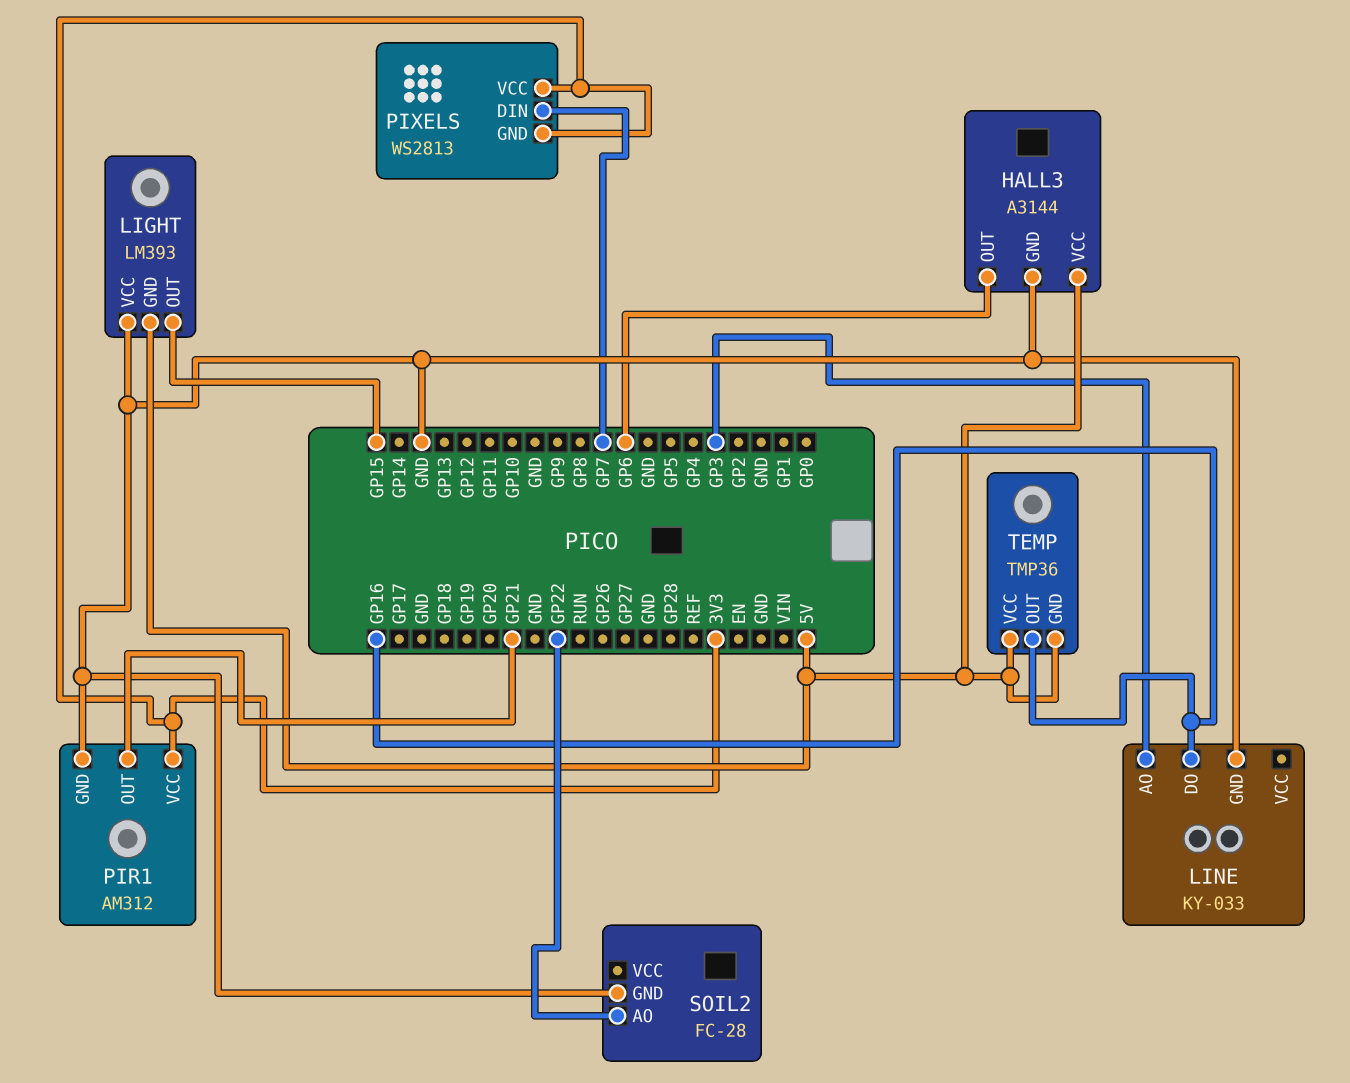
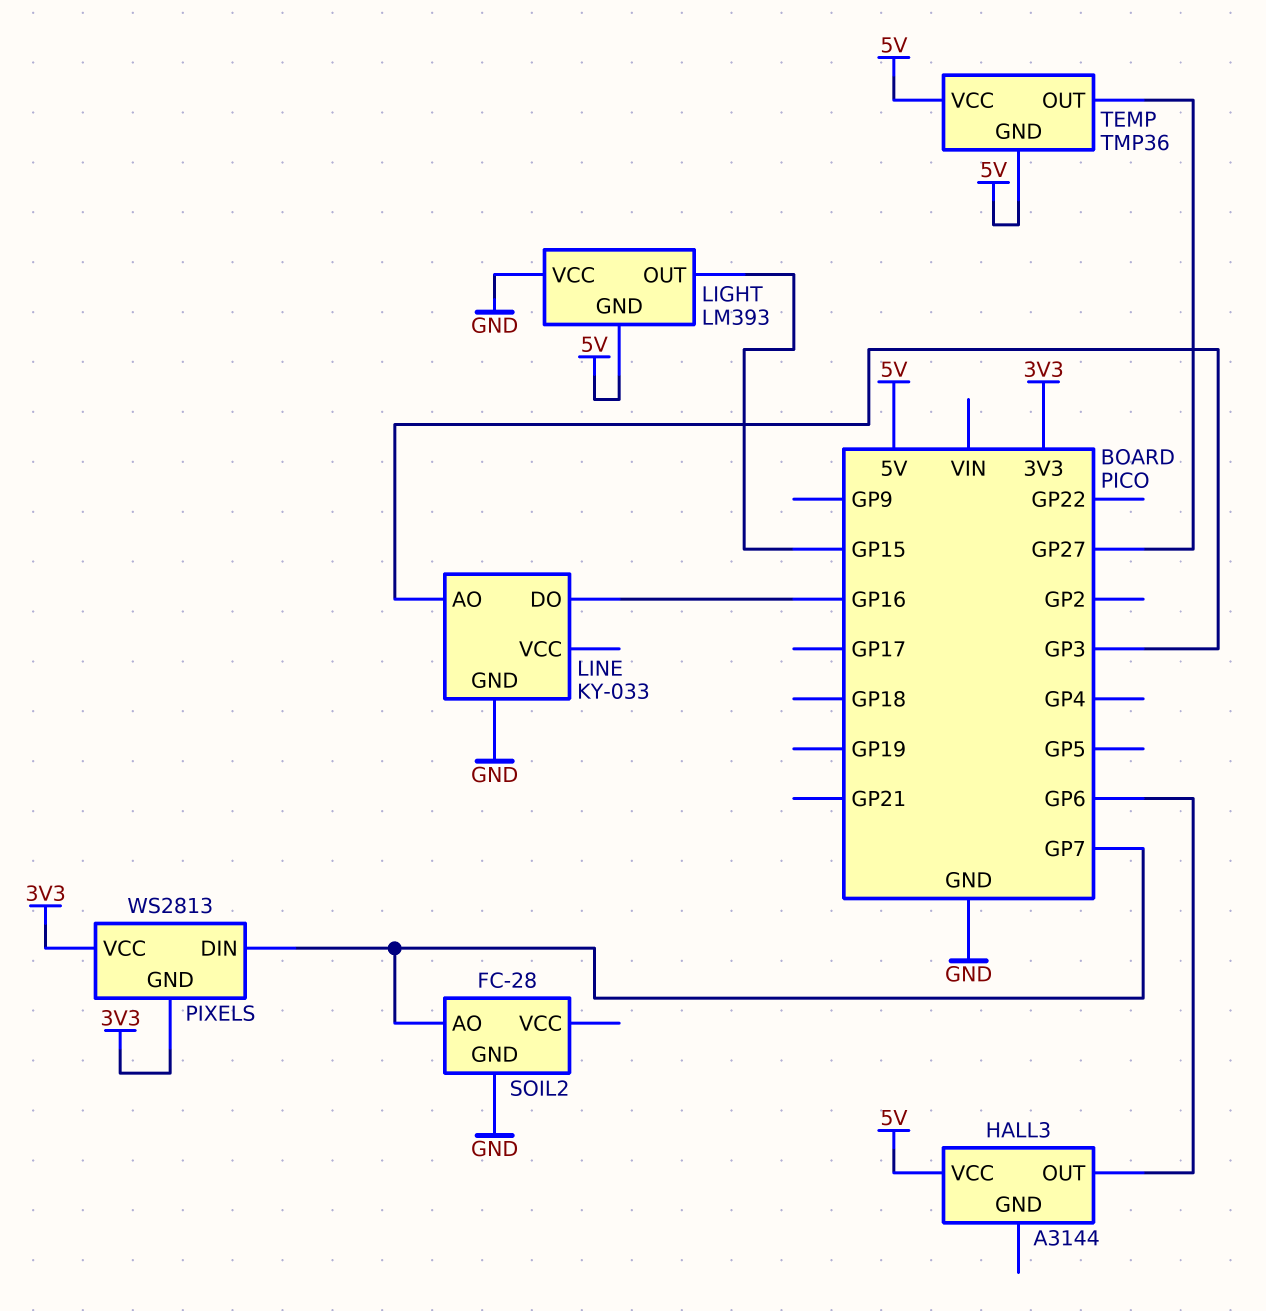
HALL3 pin GND: GND -> none
PIR1: AM312 -> none
PIR1 pin GND: GND -> none
PIR1 pin OUT: GP21 -> none
PIR1 pin VCC: 3V3 -> none
SOIL2 pin AO: GP22 -> GP7
TEMP pin OUT: GP16 -> GP27

